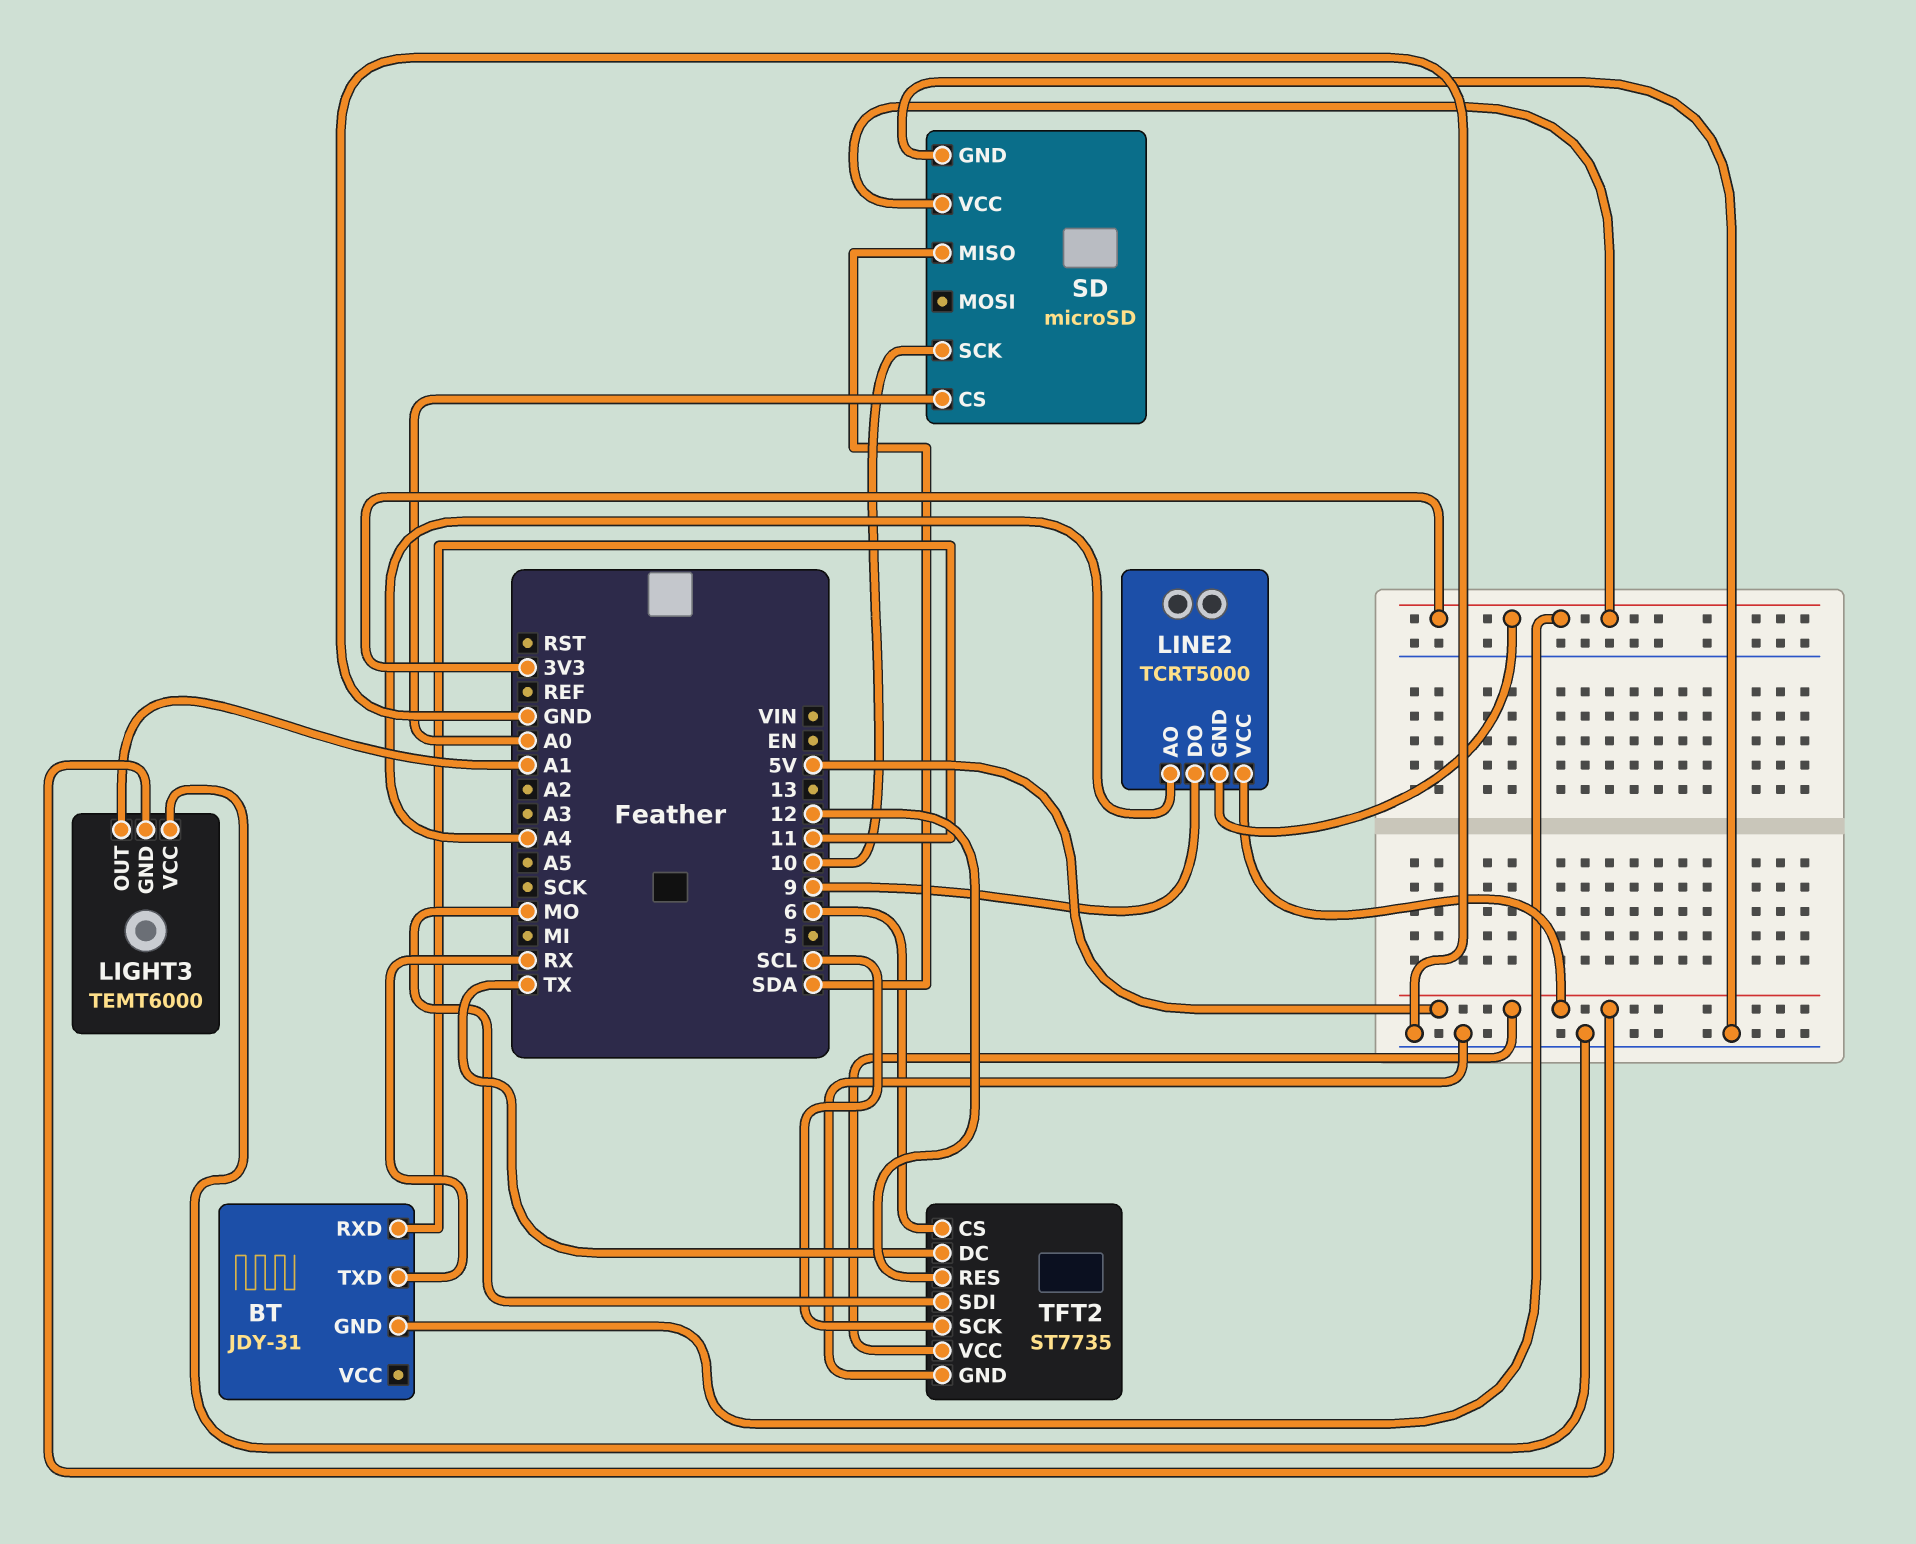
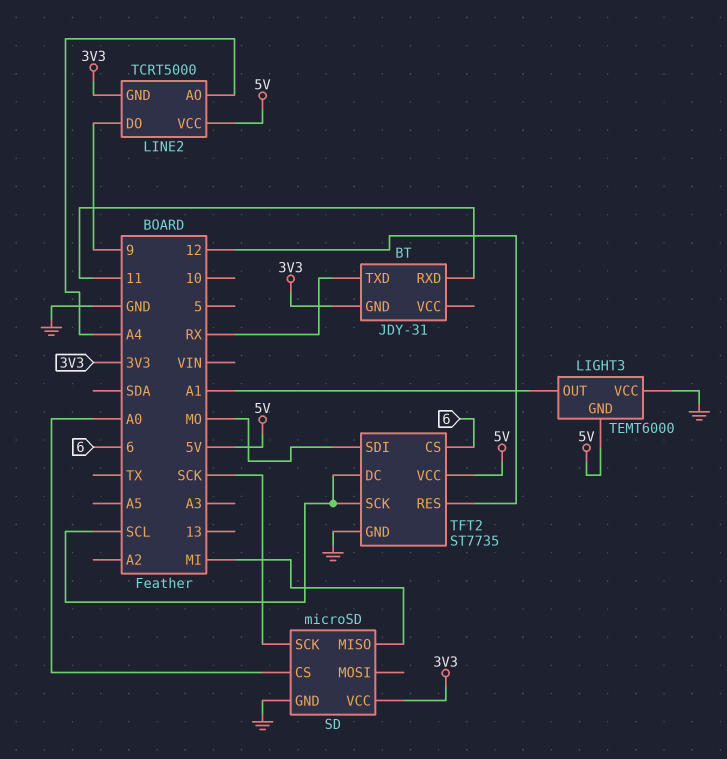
SD pin MISO: SDA -> MI
SD pin SCK: 10 -> SCK
TFT2 pin DC: TX -> SCL

